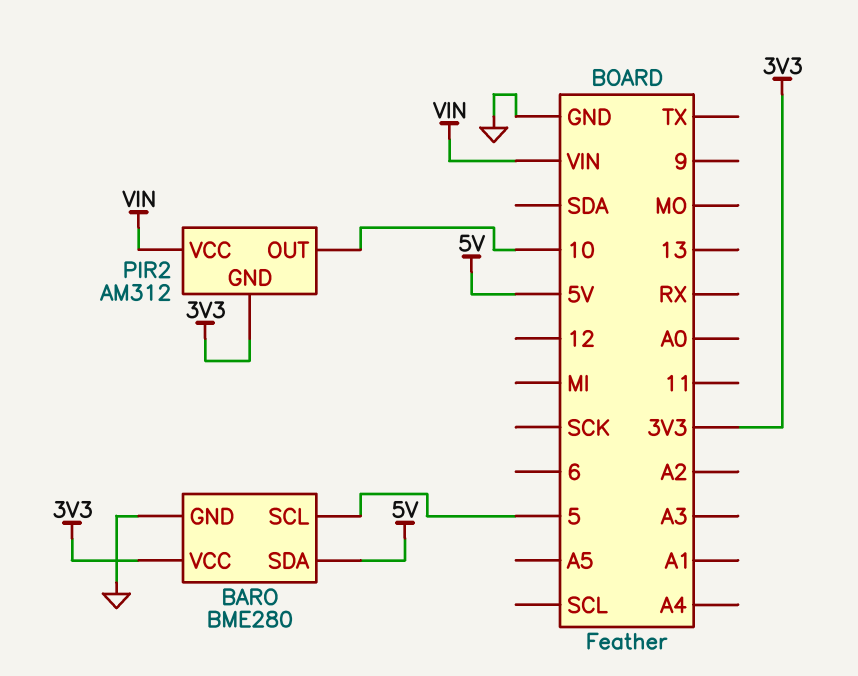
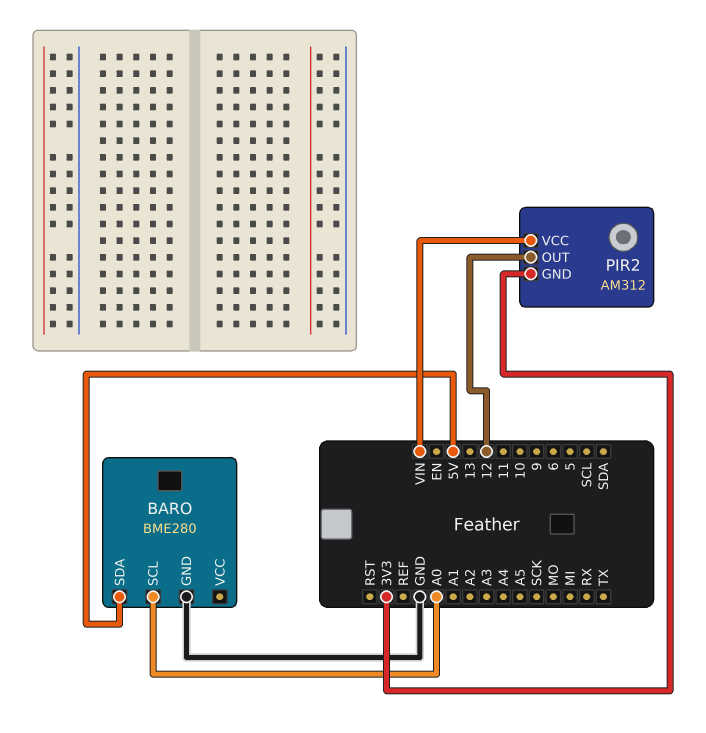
BARO pin SCL: 5 -> A0
BARO pin VCC: 3V3 -> none
PIR2 pin OUT: 10 -> 12

